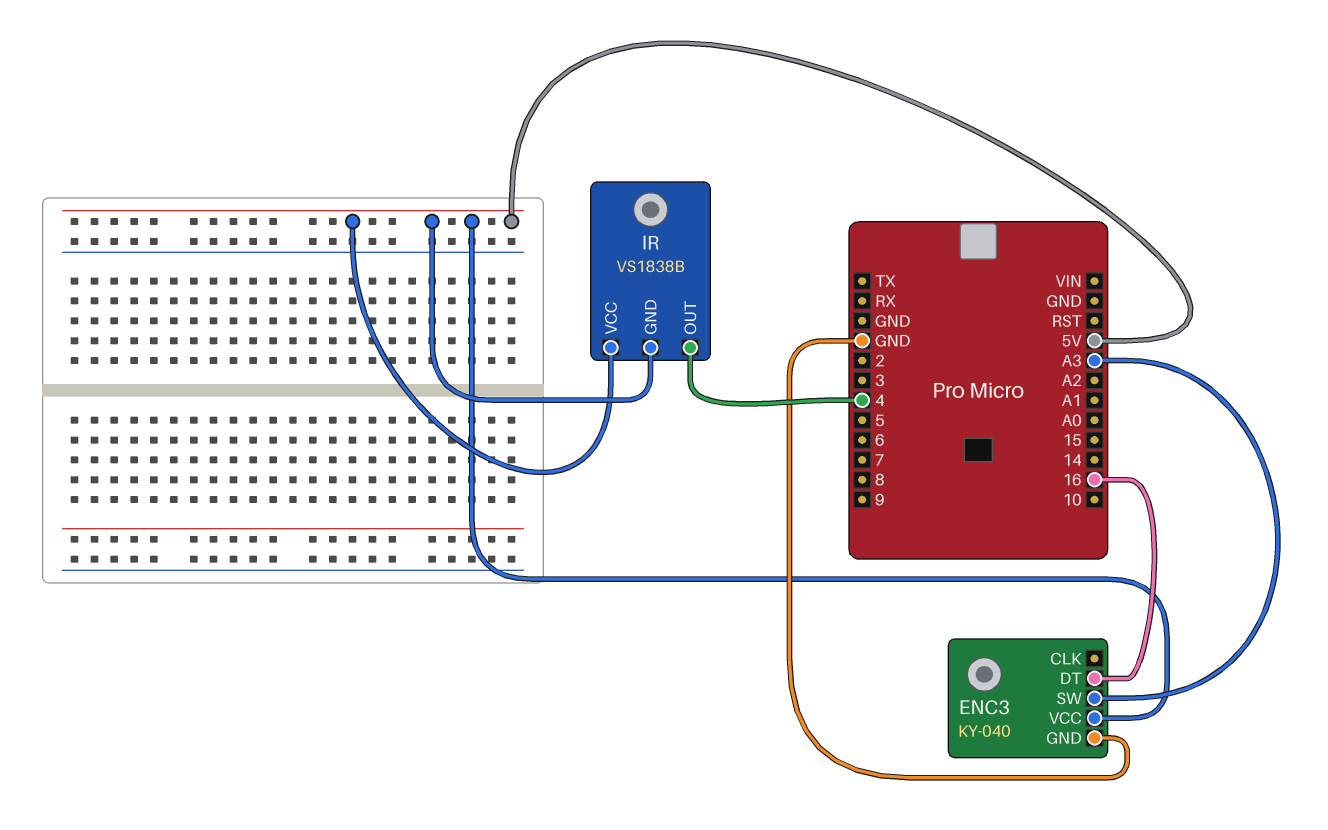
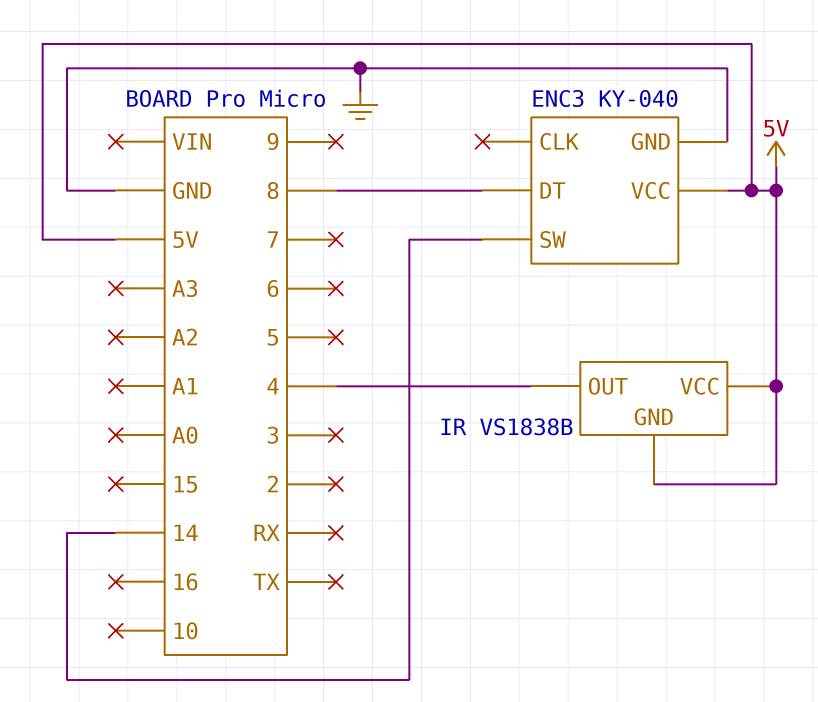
ENC3 pin DT: 16 -> 8
ENC3 pin SW: A3 -> 14

